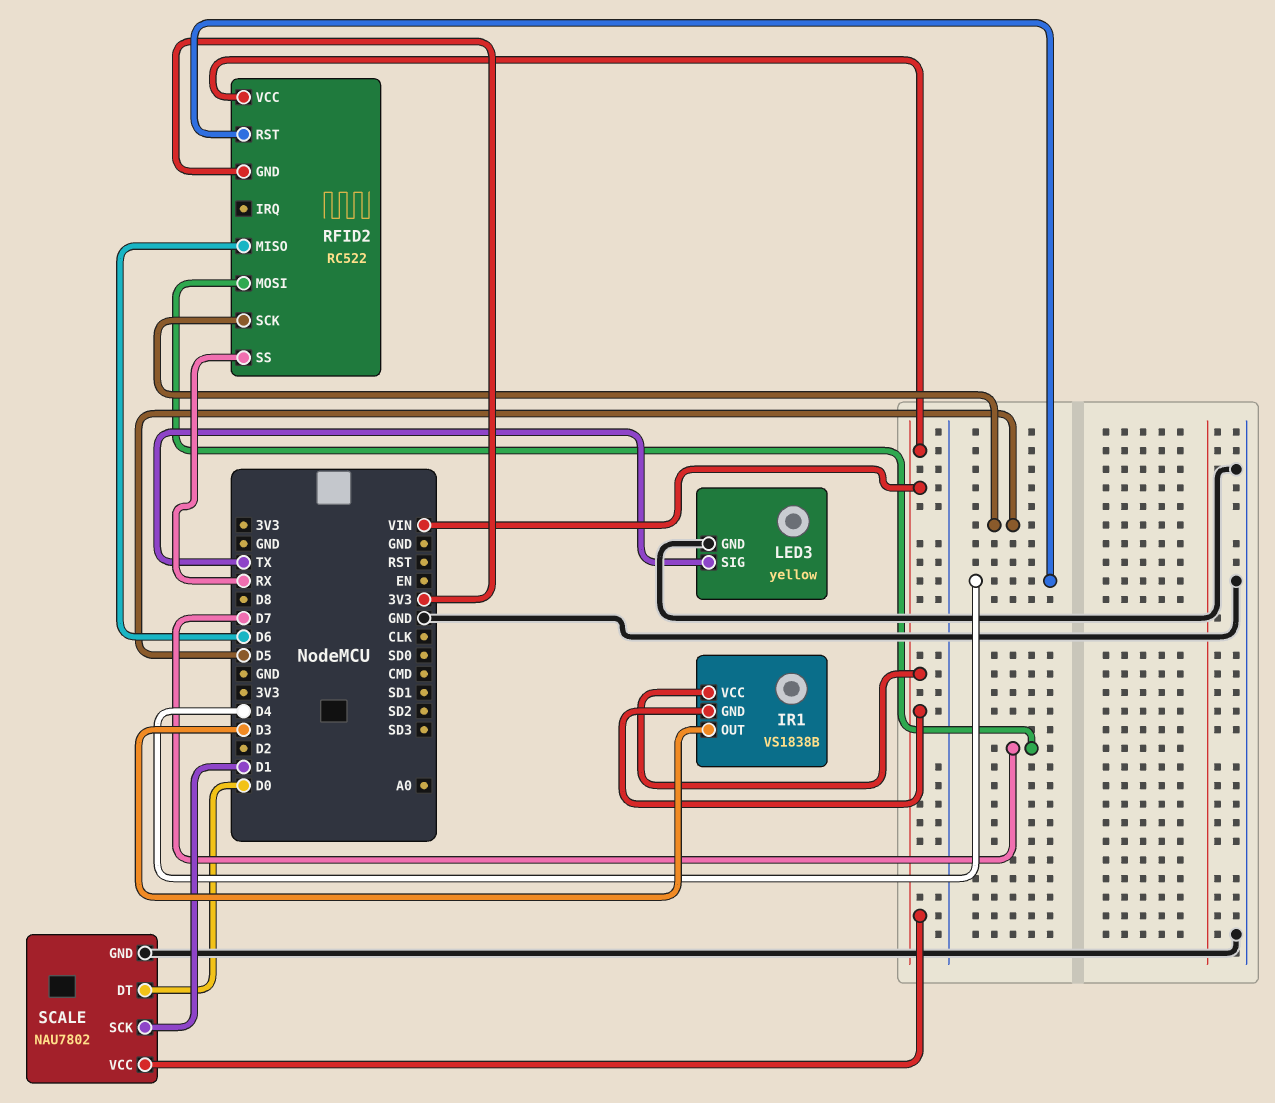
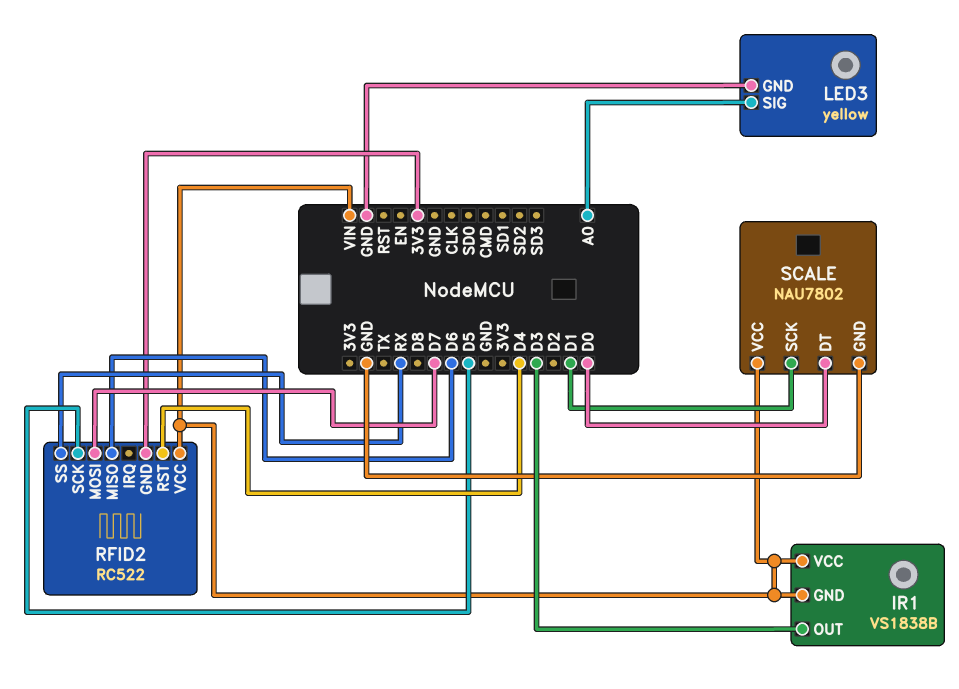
LED3 pin SIG: TX -> A0

